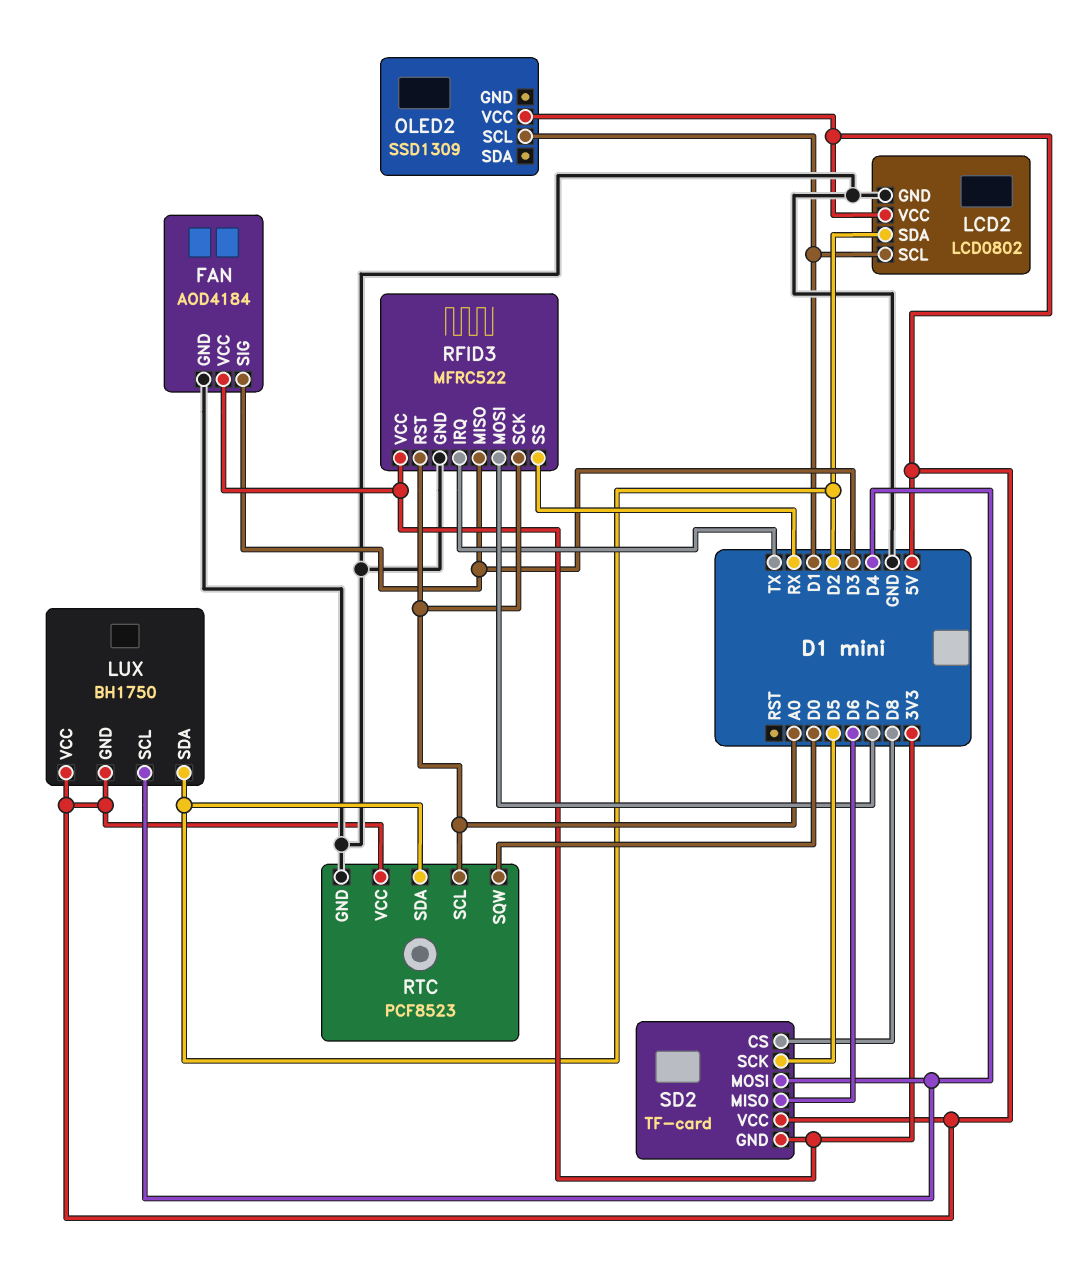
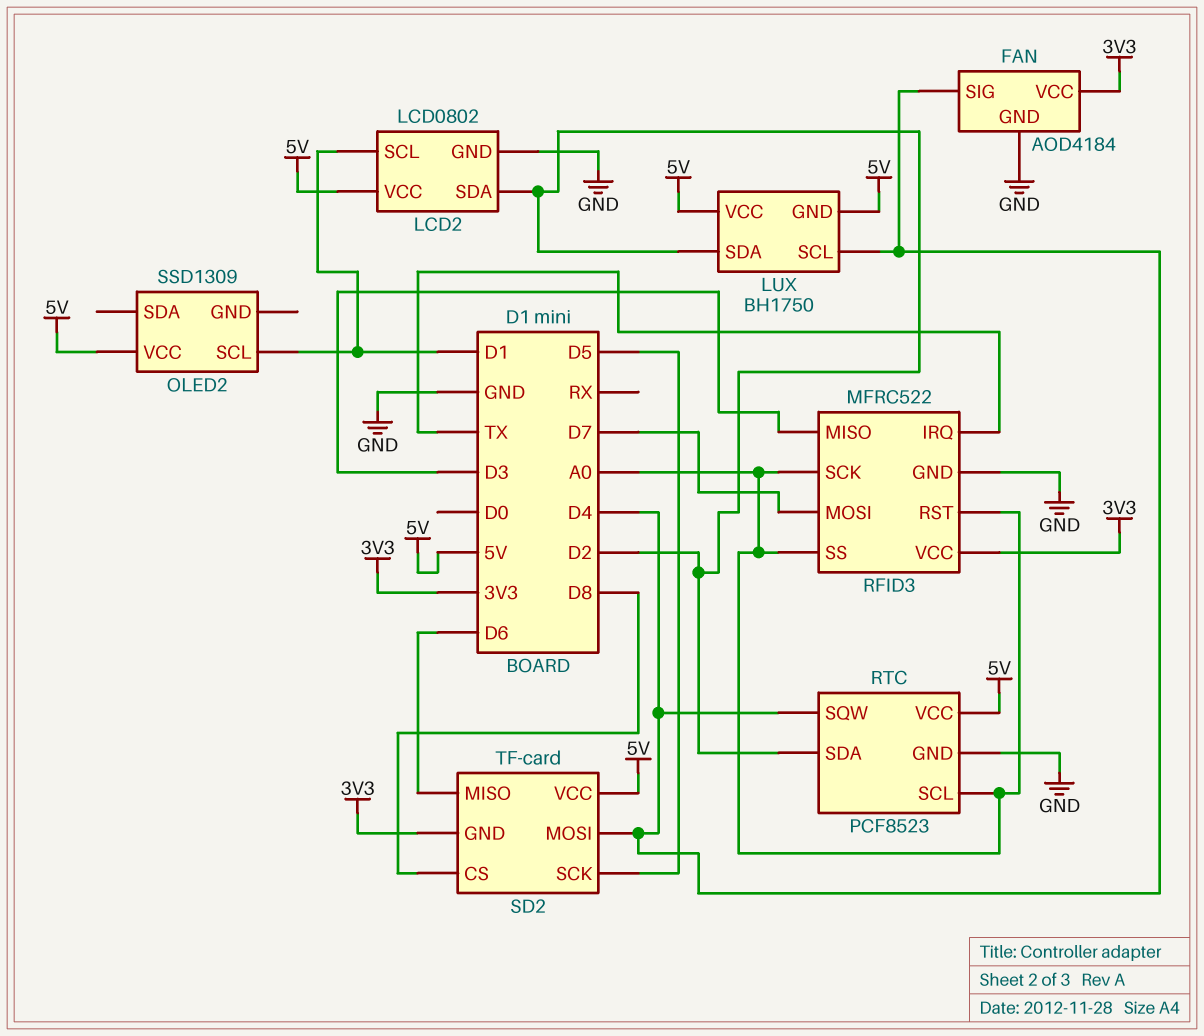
FAN pin SIG: D3 -> D4
RFID3 pin SS: RX -> A0
RTC pin SQW: D0 -> D4

